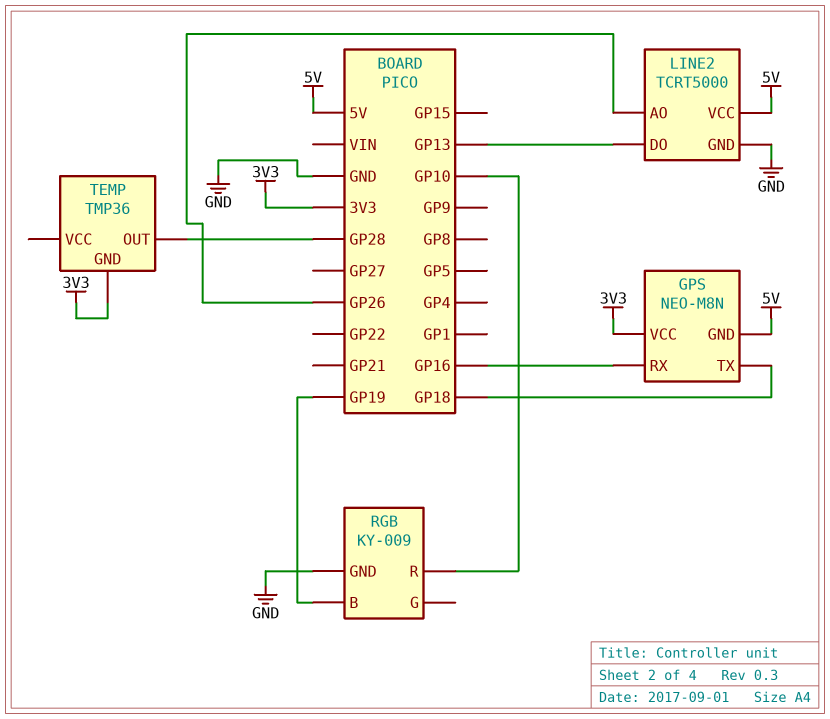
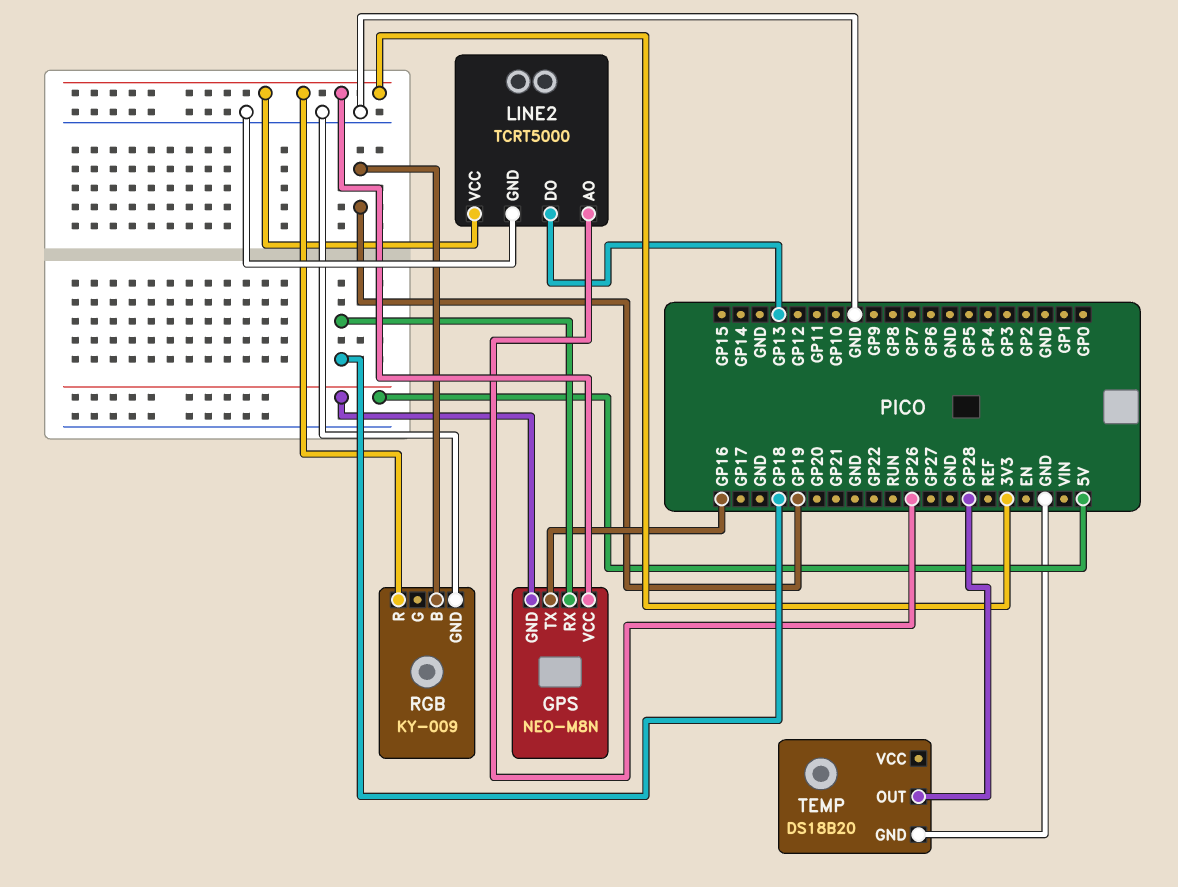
GPS pin RX: GP16 -> GP18
GPS pin TX: GP18 -> GP16
LINE2 pin VCC: 5V -> 3V3
RGB pin R: GP10 -> 3V3
TEMP: TMP36 -> DS18B20
TEMP pin GND: 3V3 -> GND

